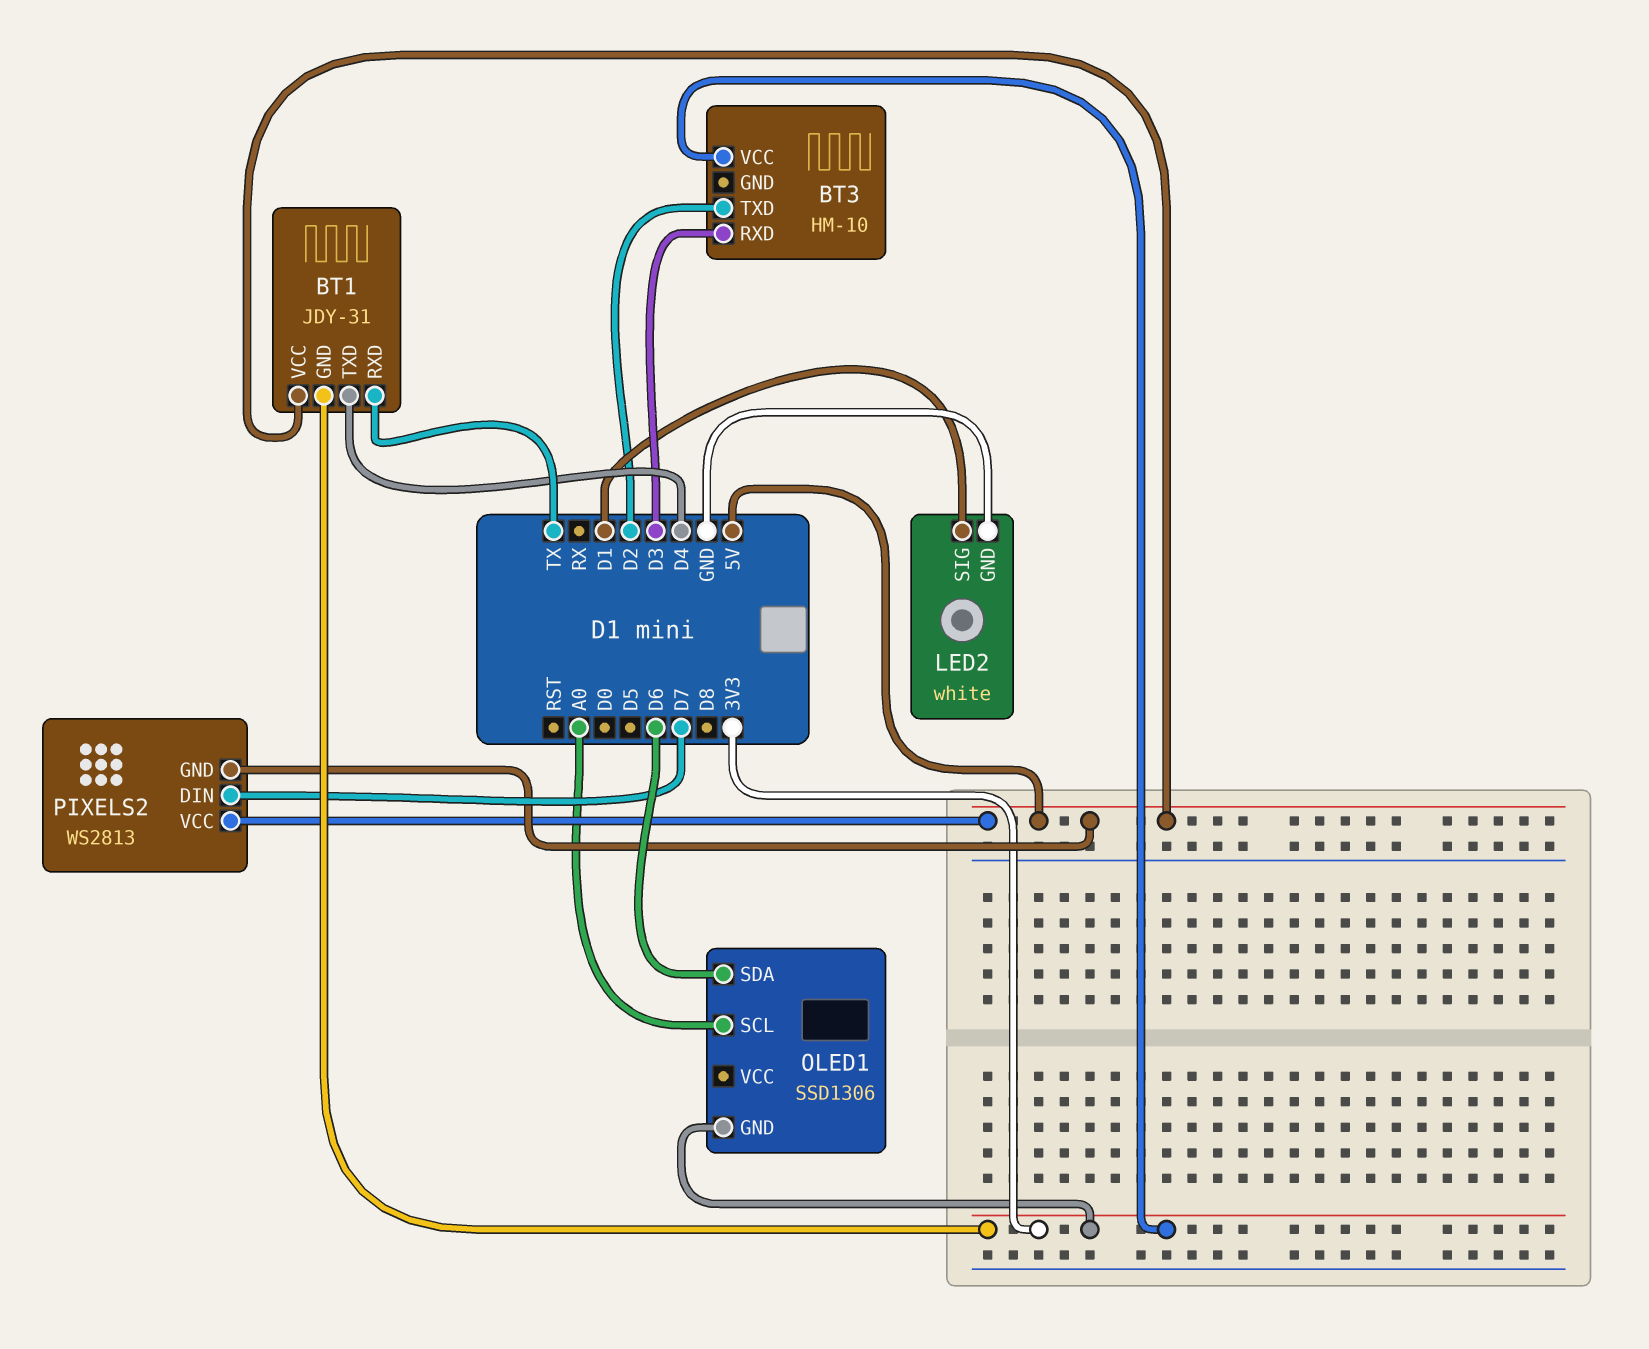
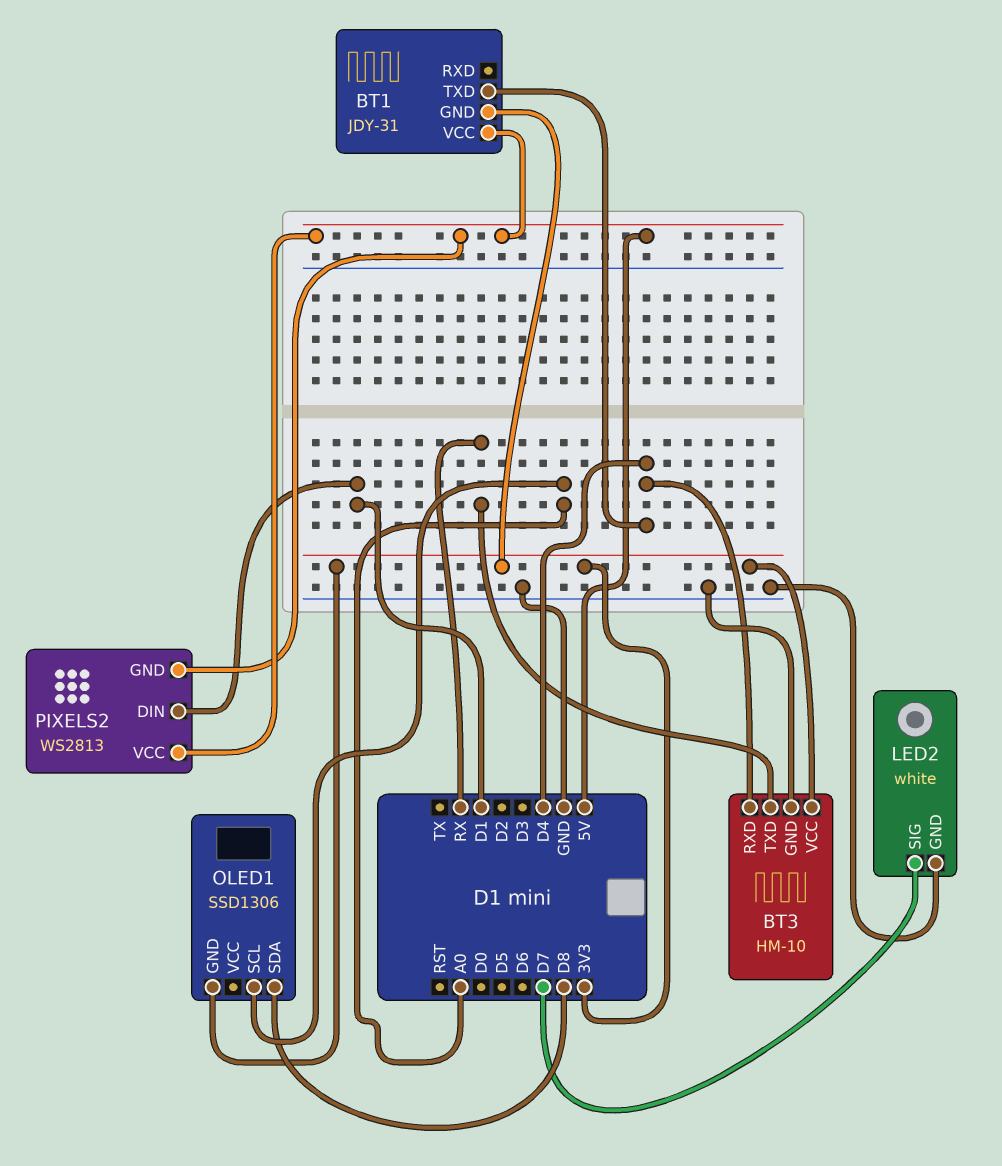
BT1 pin RXD: TX -> none
BT3 pin GND: none -> GND
BT3 pin RXD: D3 -> D4
BT3 pin TXD: D2 -> RX
LED2 pin SIG: D1 -> D7
OLED1 pin SDA: D6 -> D8
PIXELS2 pin DIN: D7 -> D1

